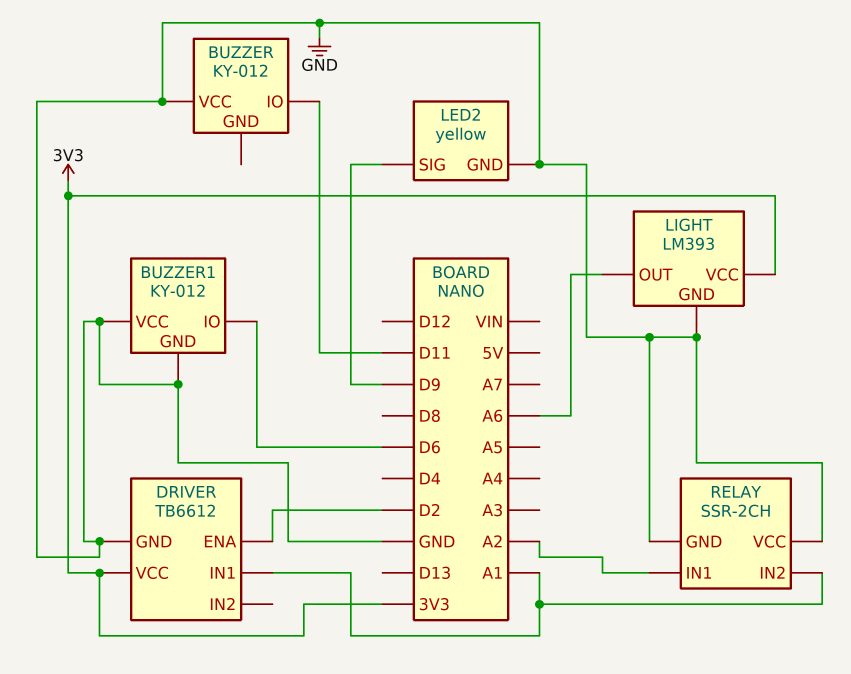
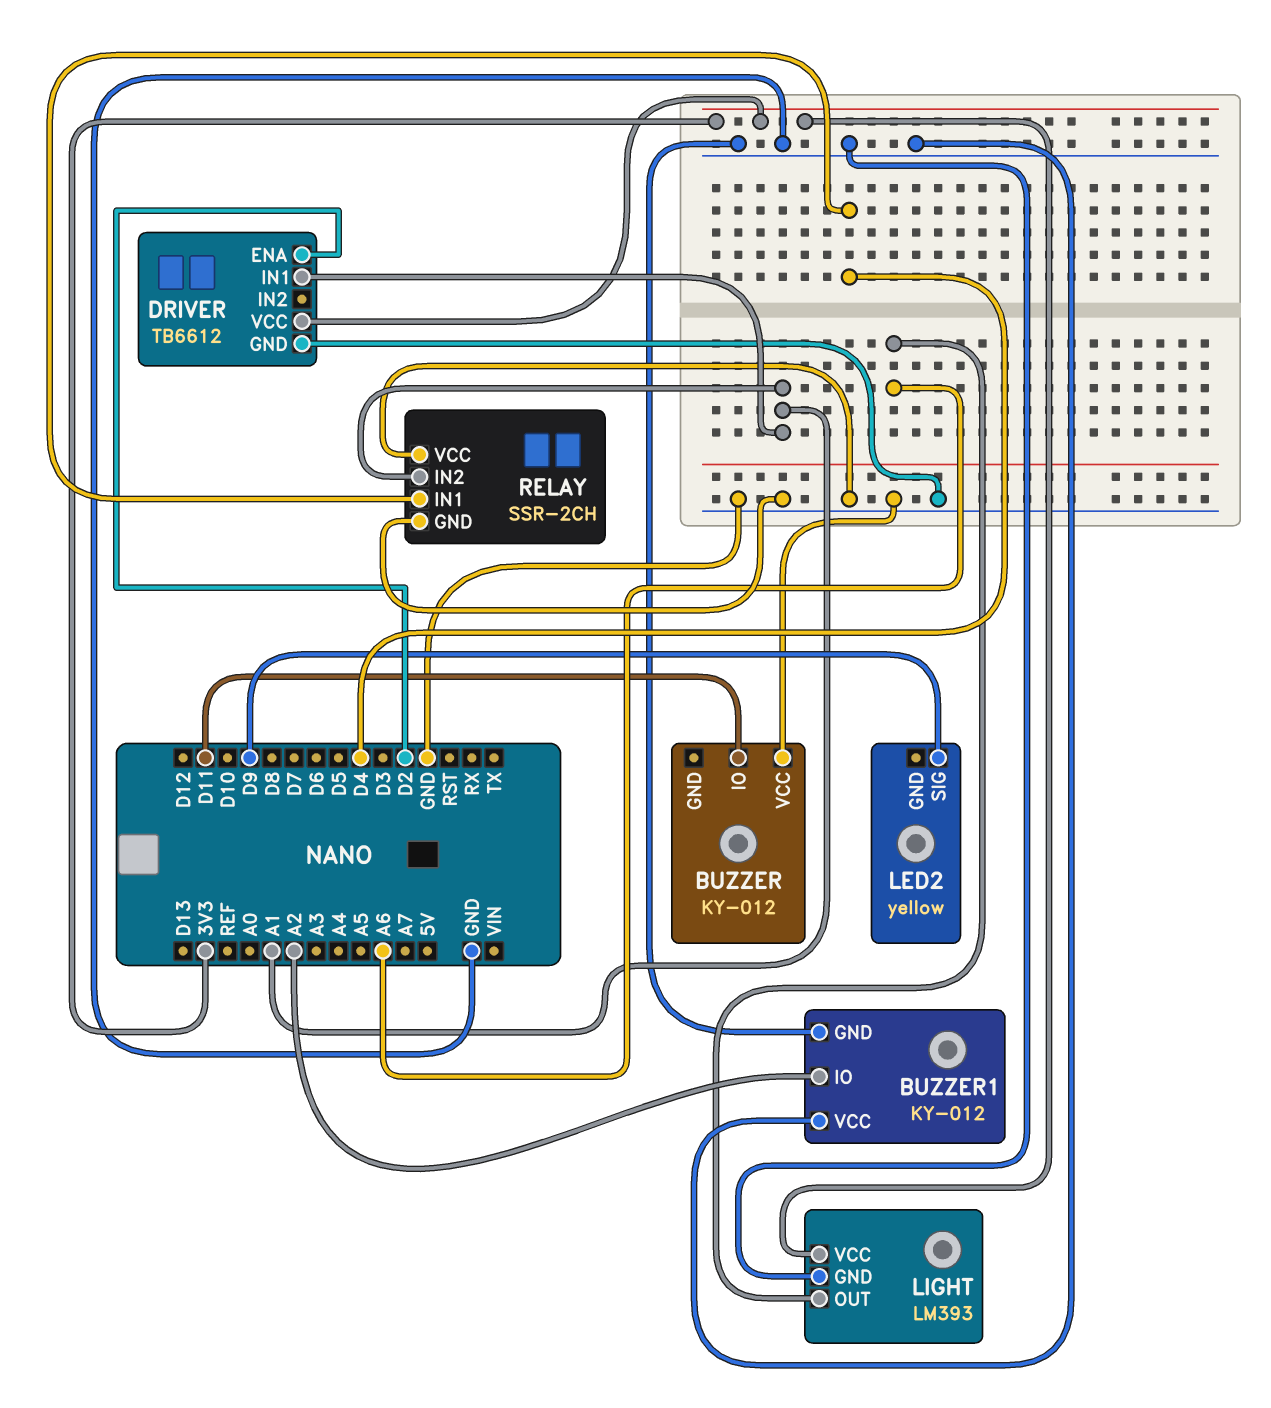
BUZZER1 pin IO: D6 -> A2
LED2 pin GND: GND -> none
RELAY pin IN1: A2 -> D4

